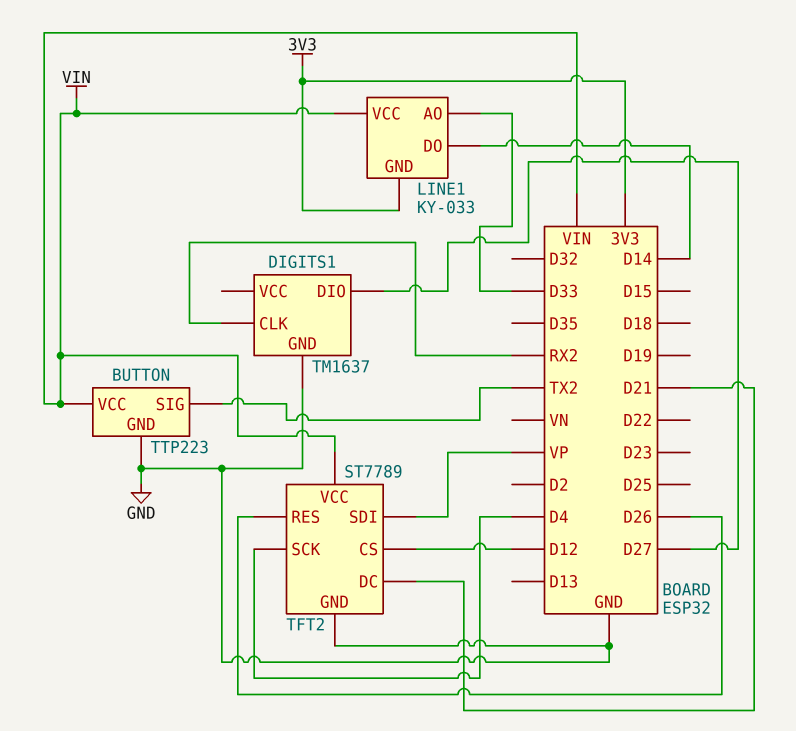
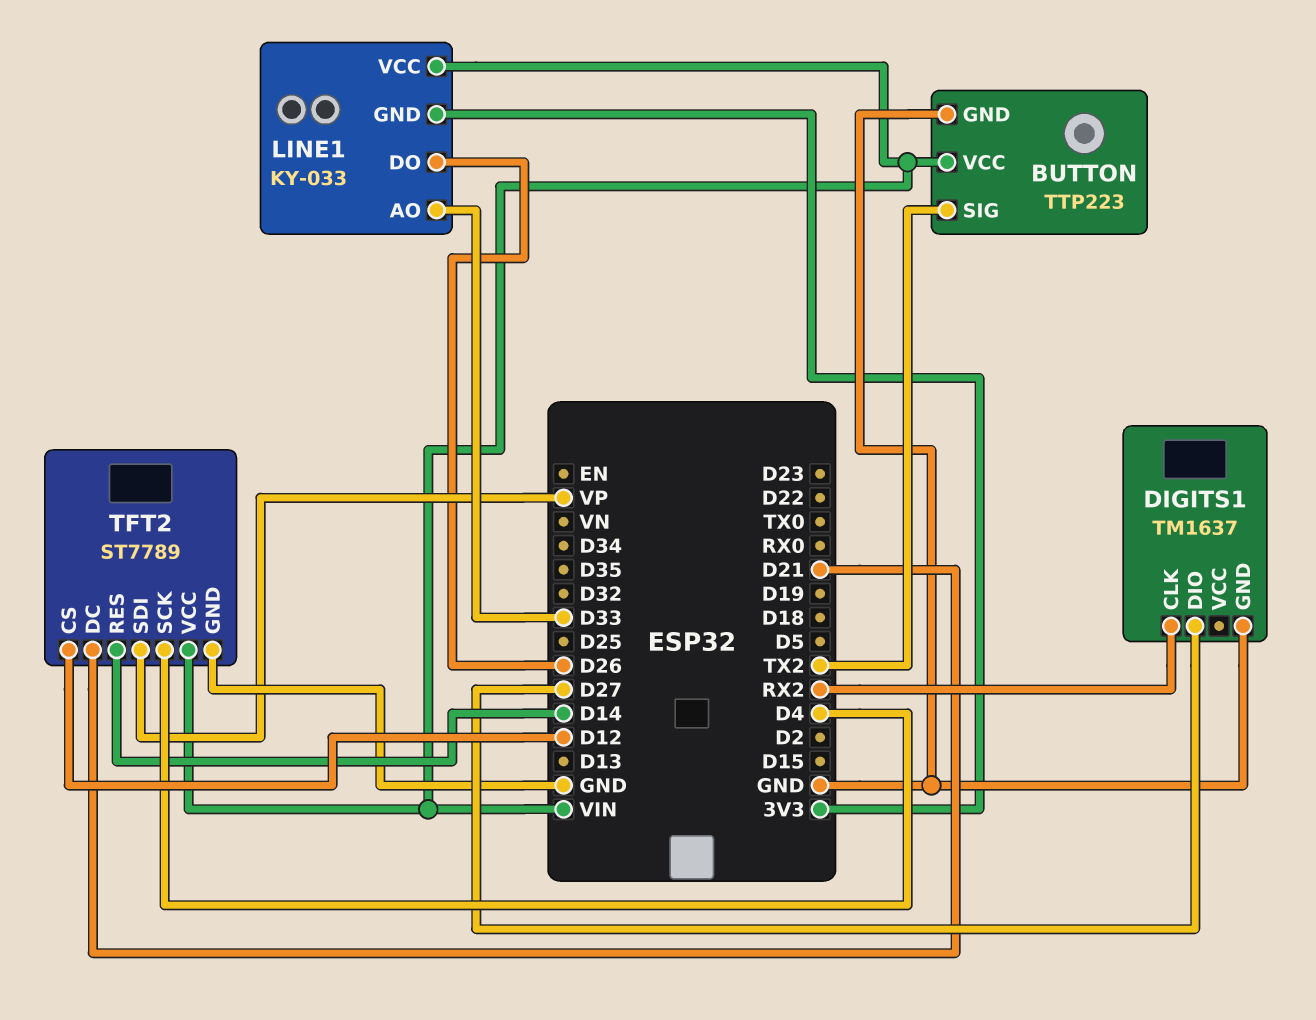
LINE1 pin DO: D14 -> D26
TFT2 pin RES: D26 -> D14

